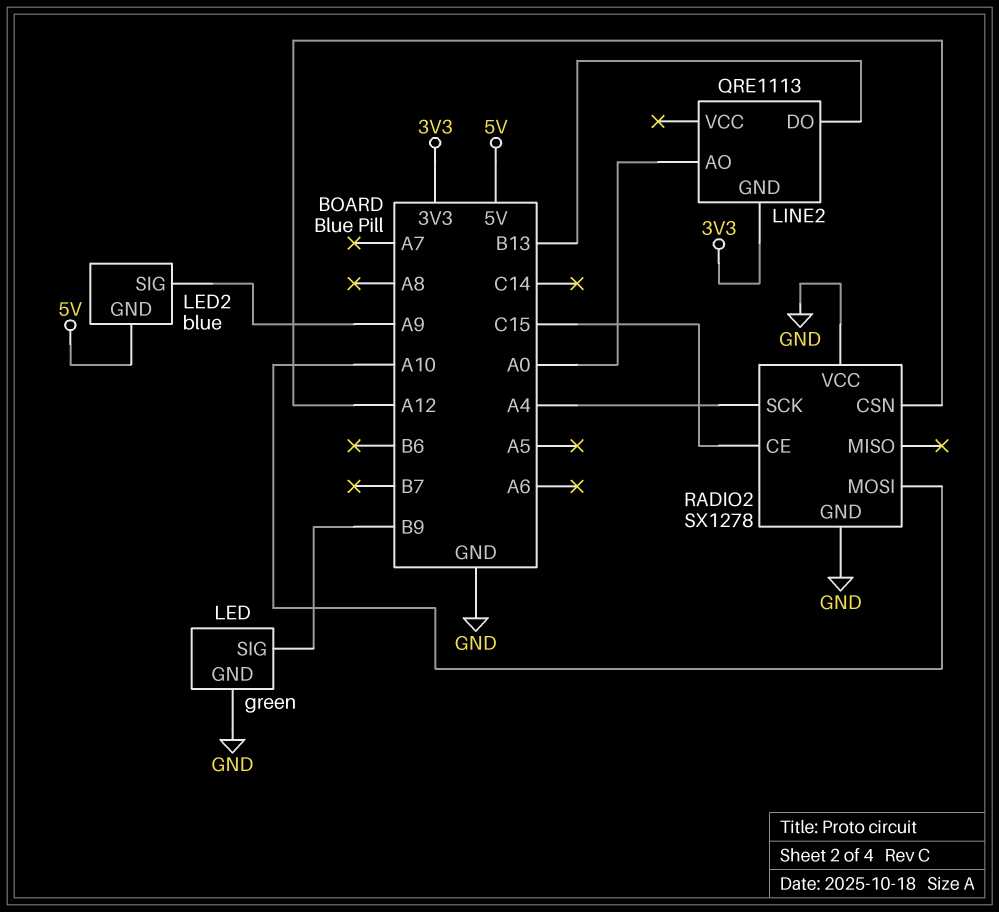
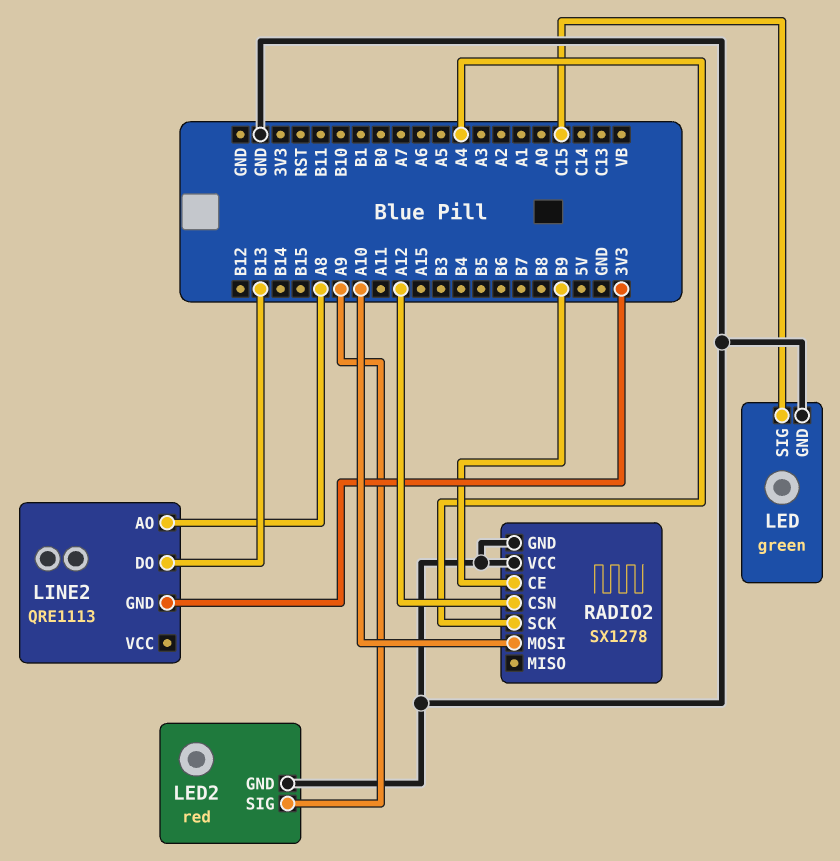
LED pin SIG: B9 -> C15
LED2: blue -> red
LED2 pin GND: 5V -> GND
LINE2 pin AO: A0 -> A8
RADIO2 pin CE: C15 -> B9

